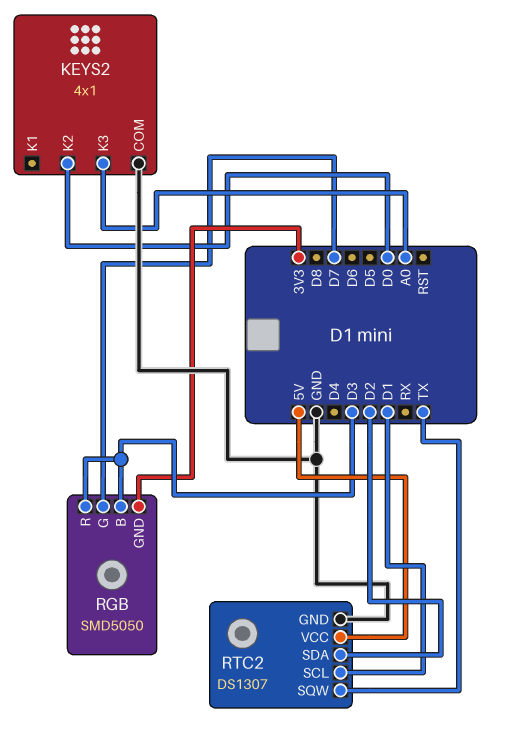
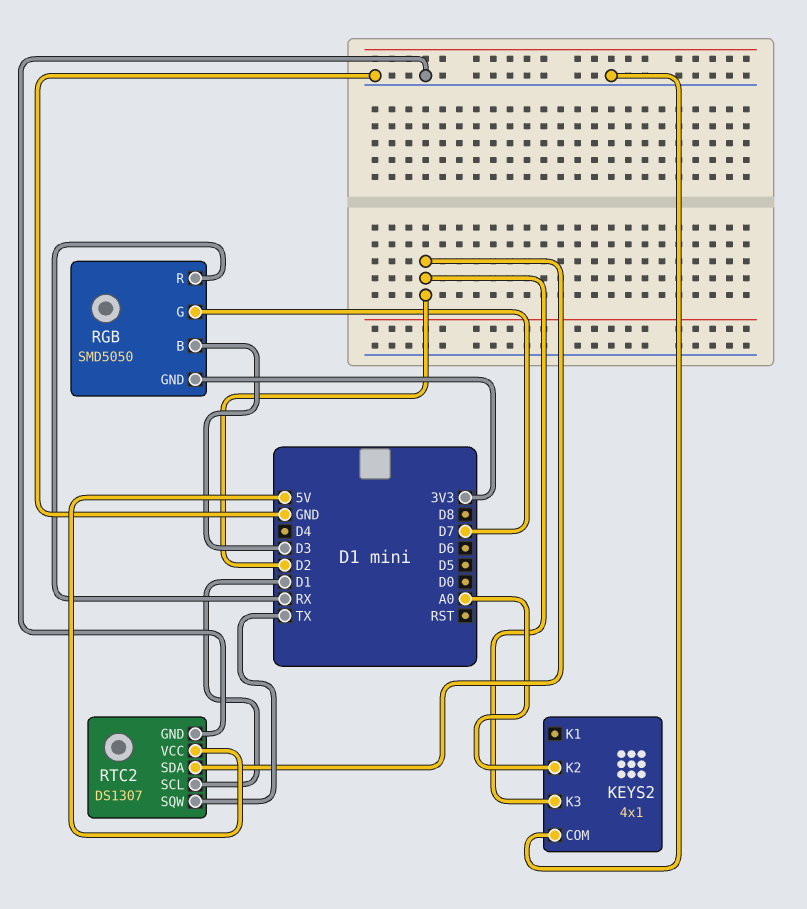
KEYS2 pin K2: D0 -> A0
KEYS2 pin K3: A0 -> D2
RGB pin R: D3 -> RX

